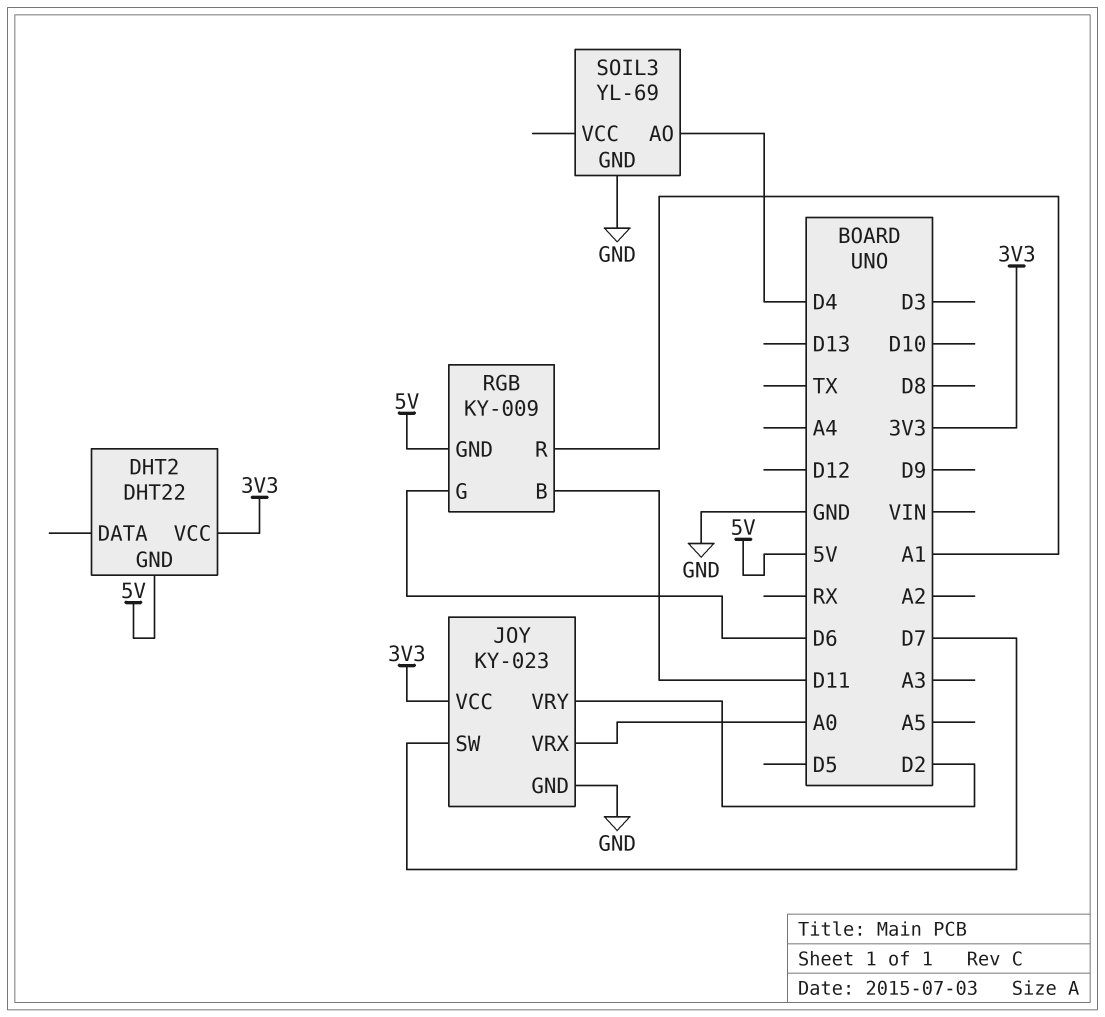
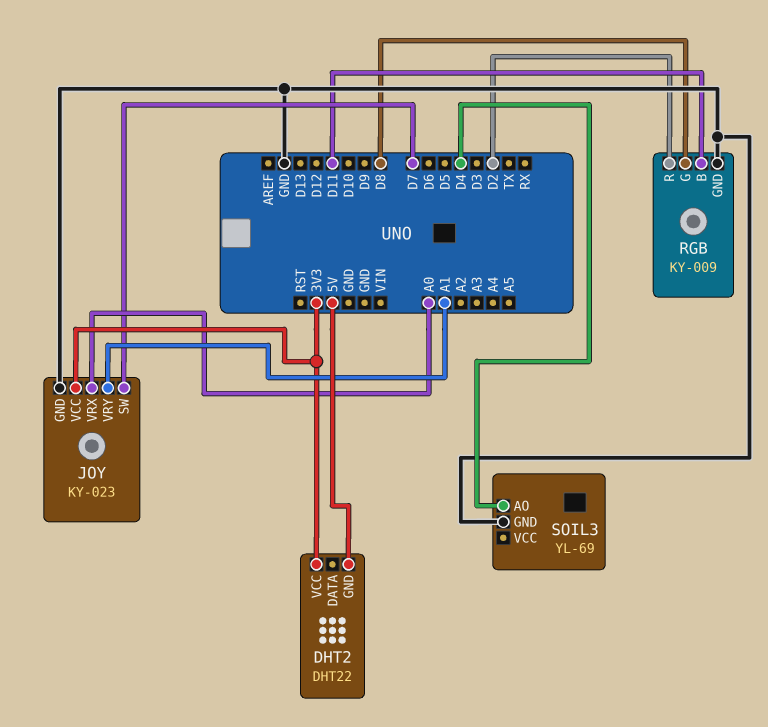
JOY pin VRY: D2 -> A1
RGB pin G: D6 -> D8
RGB pin GND: 5V -> GND
RGB pin R: A1 -> D2

